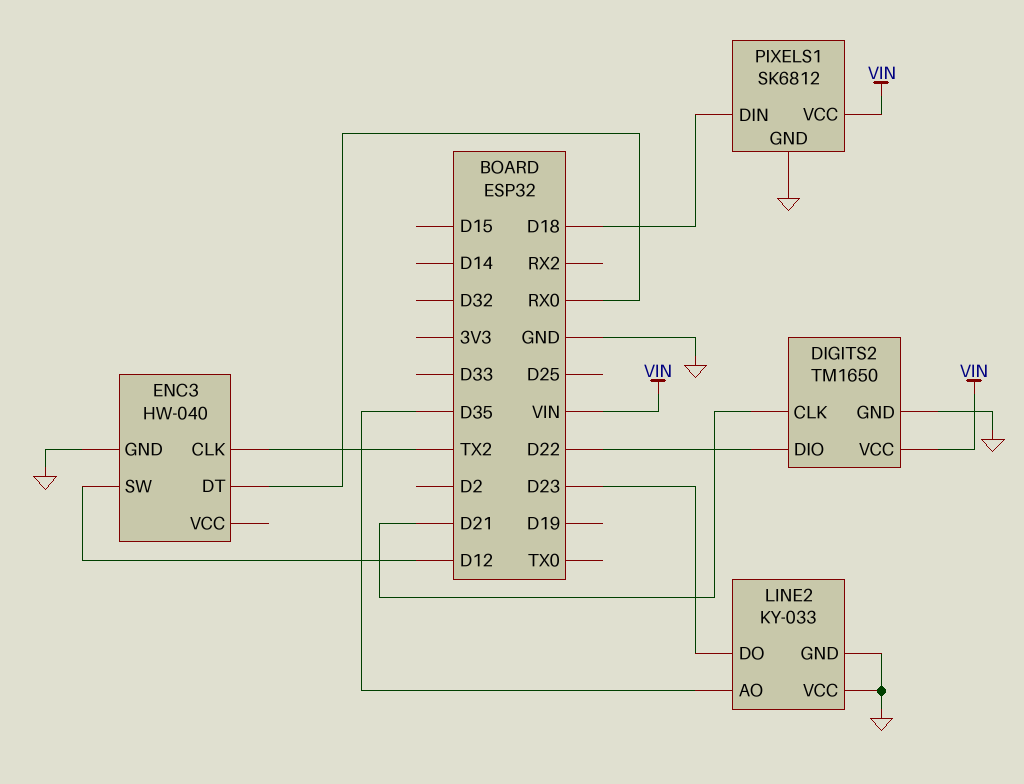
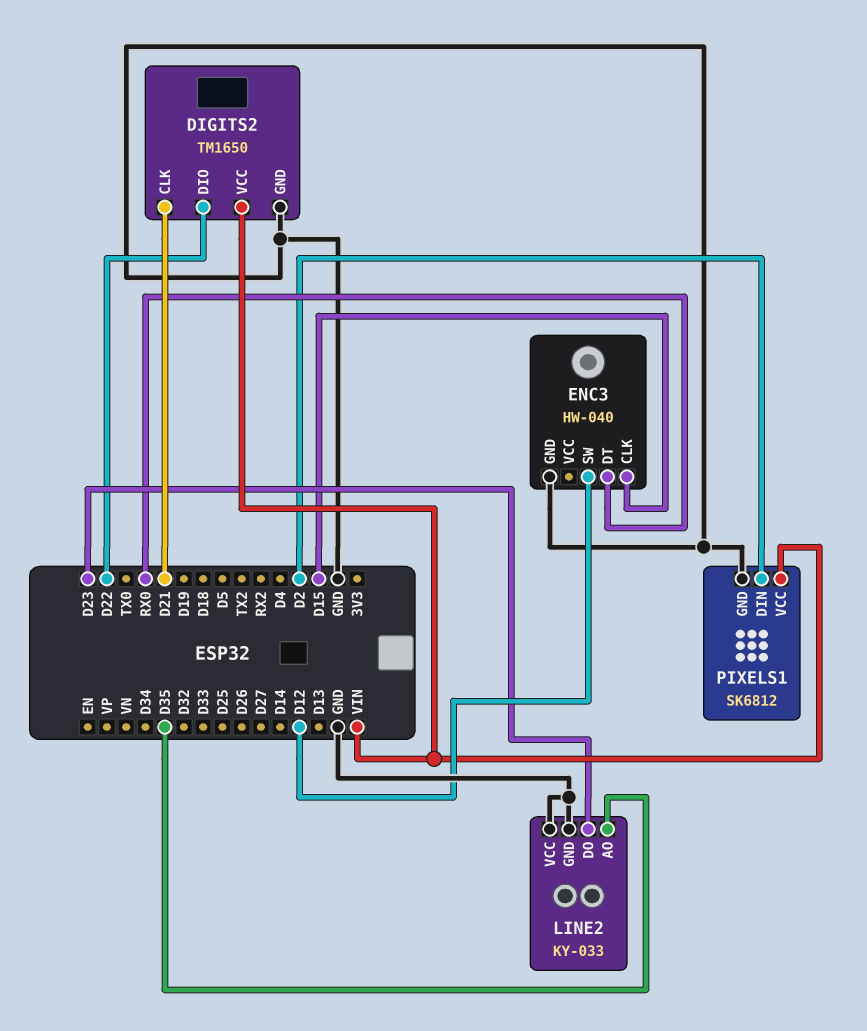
ENC3 pin CLK: TX2 -> D15
PIXELS1 pin DIN: D18 -> D2

